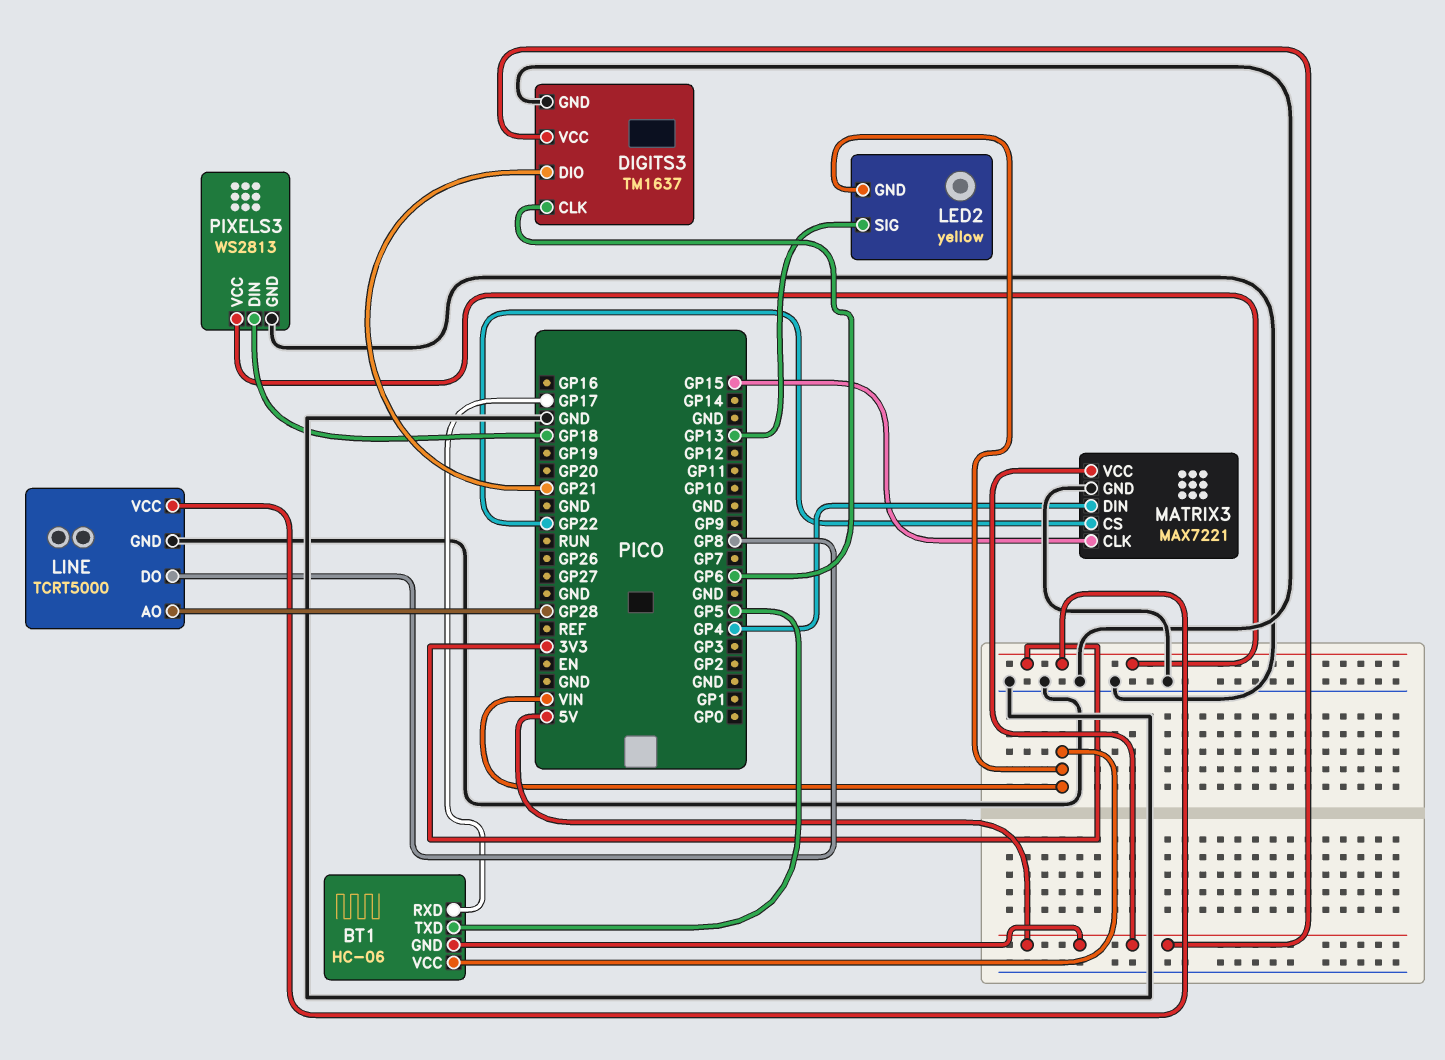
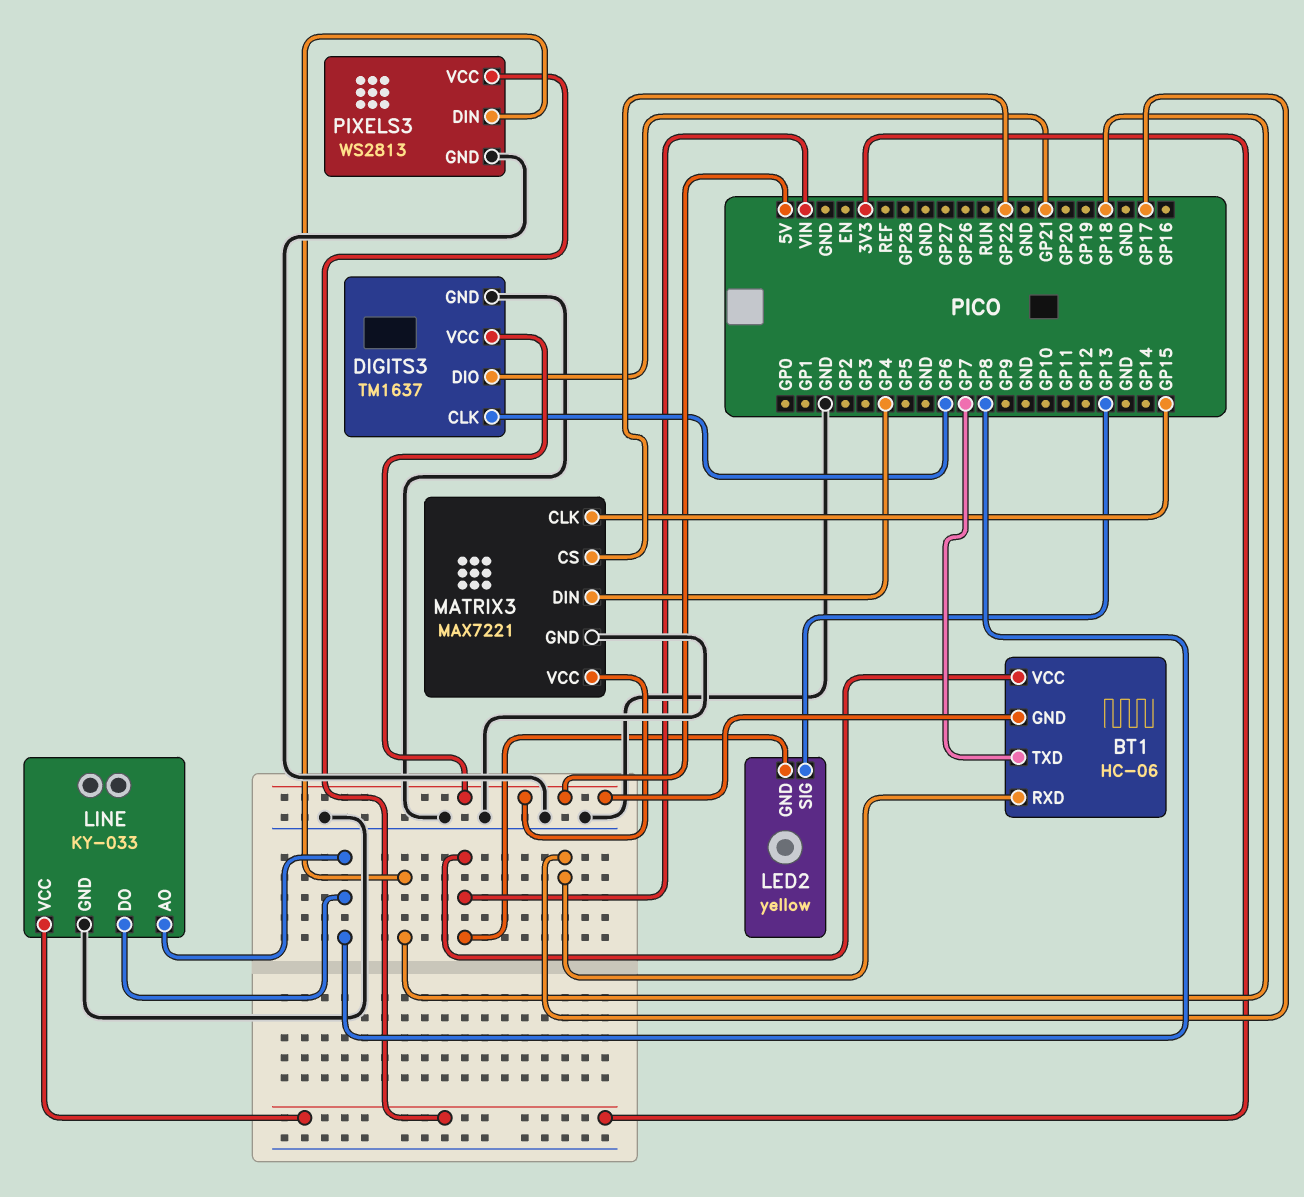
BT1 pin TXD: GP5 -> GP7
LINE: TCRT5000 -> KY-033
LINE pin AO: GP28 -> GP8

